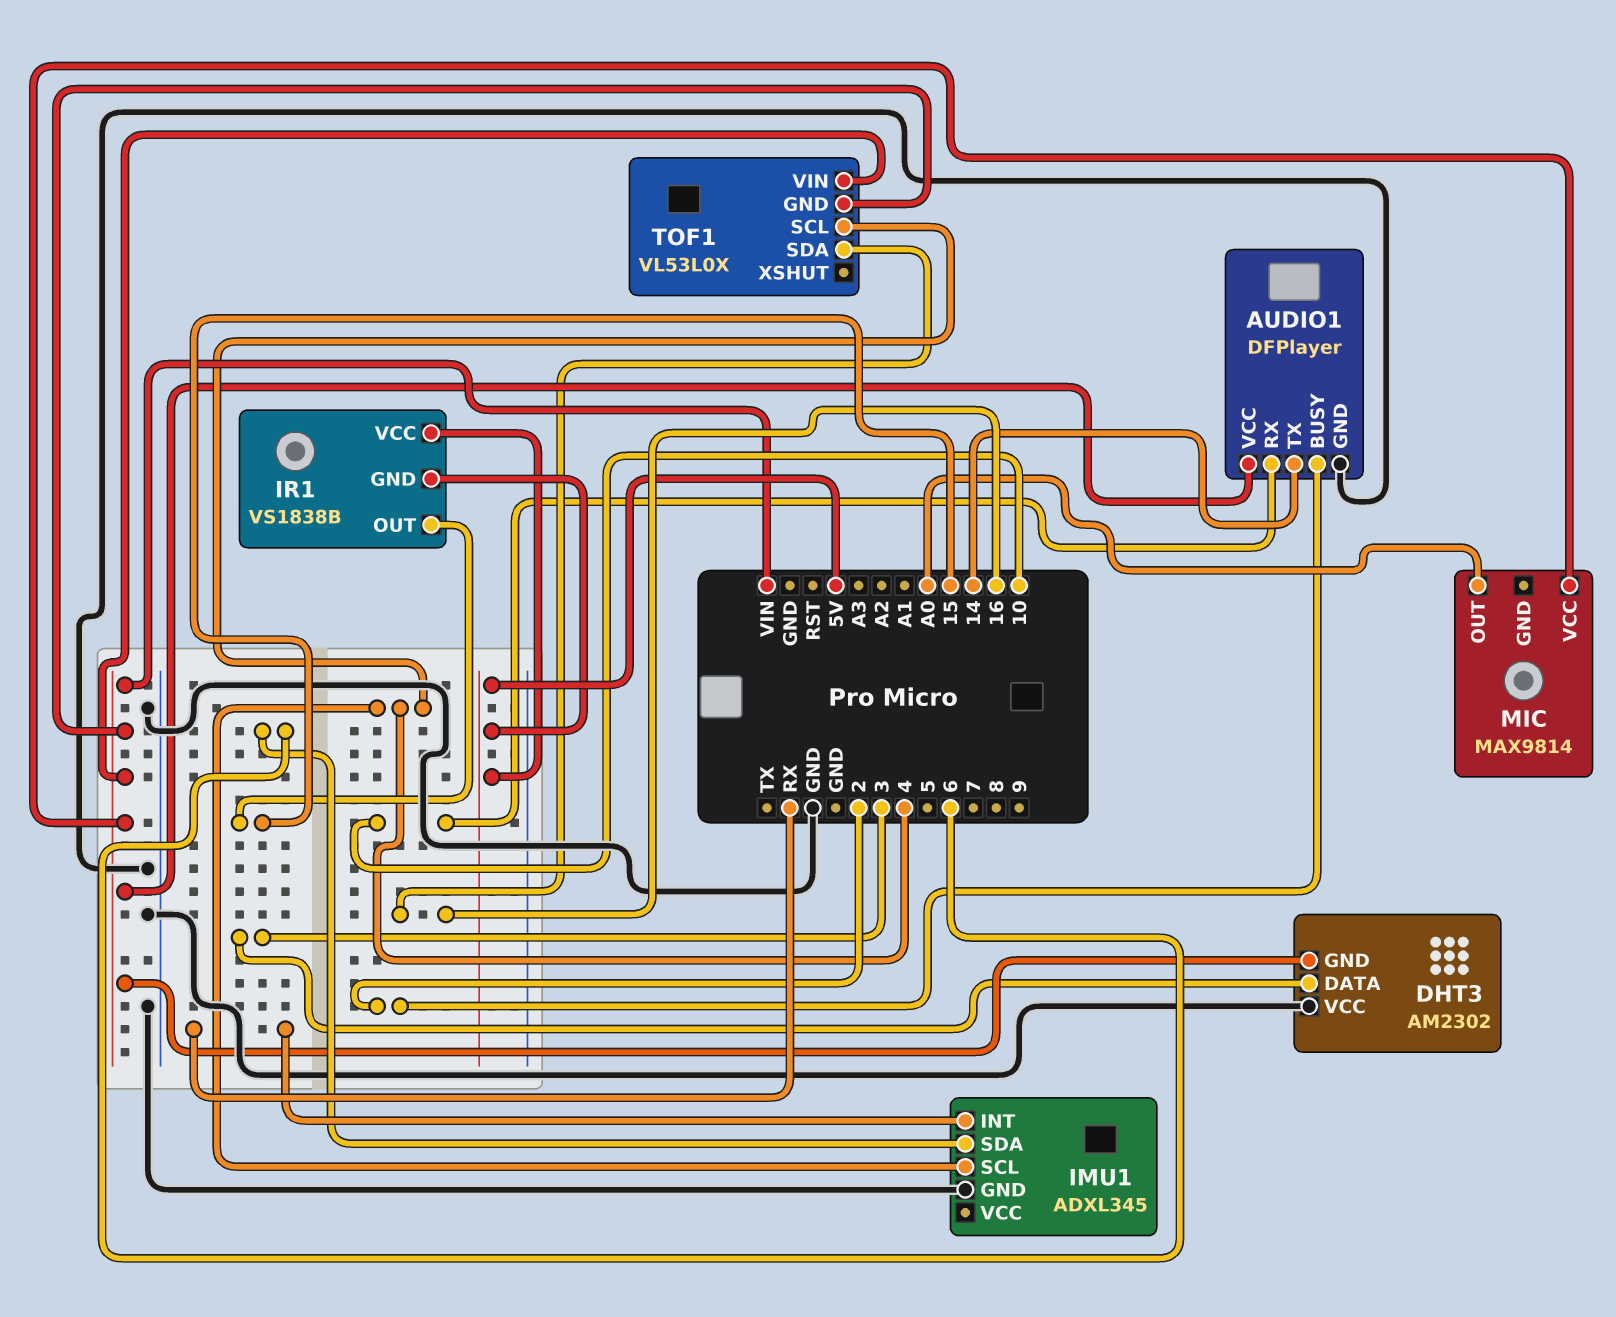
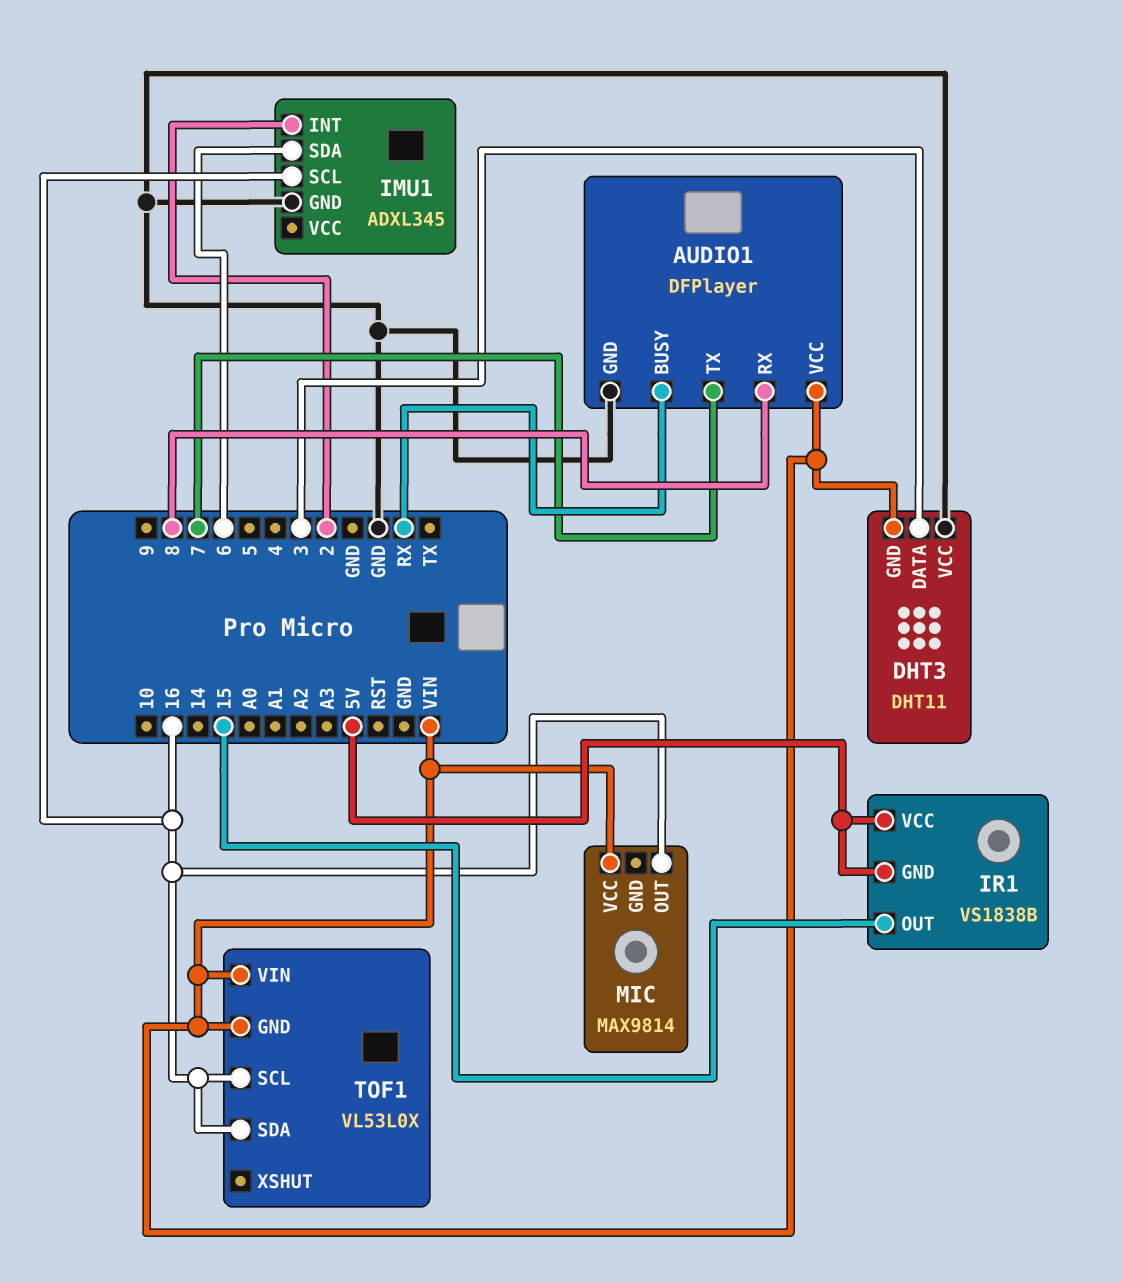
AUDIO1 pin BUSY: 2 -> RX
AUDIO1 pin RX: 10 -> 8
AUDIO1 pin TX: 14 -> 7
DHT3: AM2302 -> DHT11
IMU1 pin INT: RX -> 2
IMU1 pin SCL: 4 -> 16
MIC pin OUT: A0 -> 16
TOF1 pin SCL: 4 -> 16

